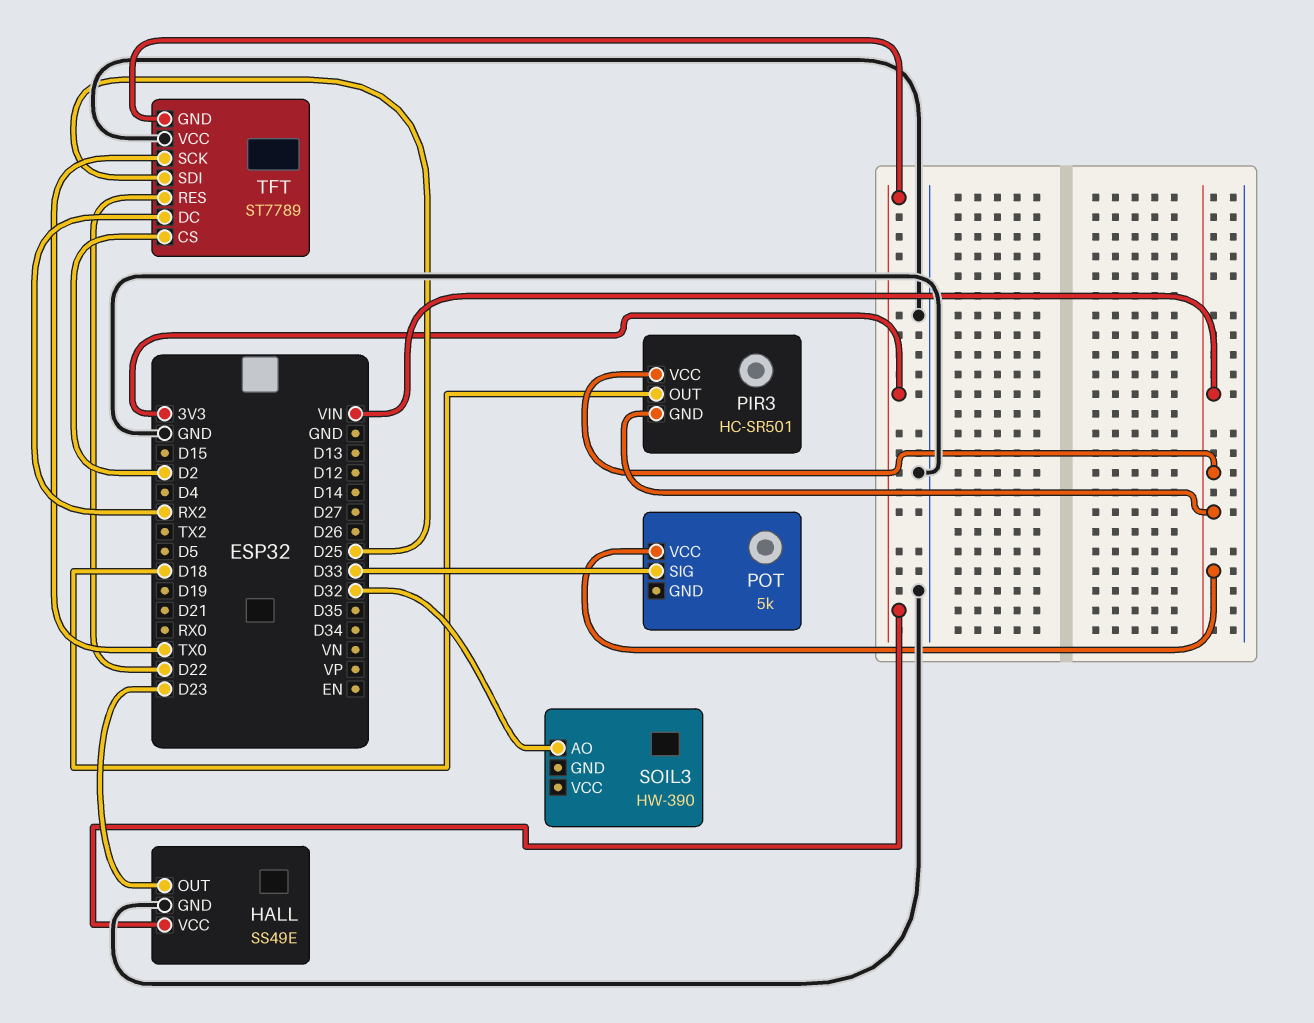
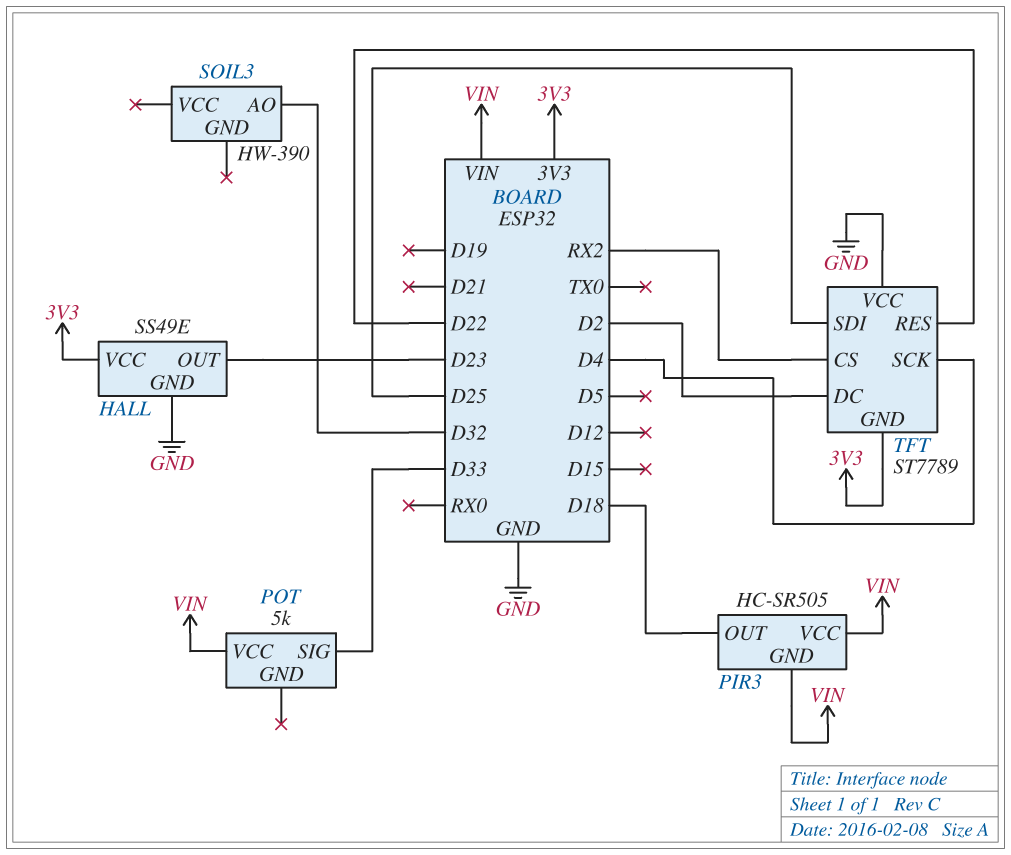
PIR3: HC-SR501 -> HC-SR505
TFT pin CS: D2 -> RX2
TFT pin DC: RX2 -> D2
TFT pin SCK: TX0 -> D4

